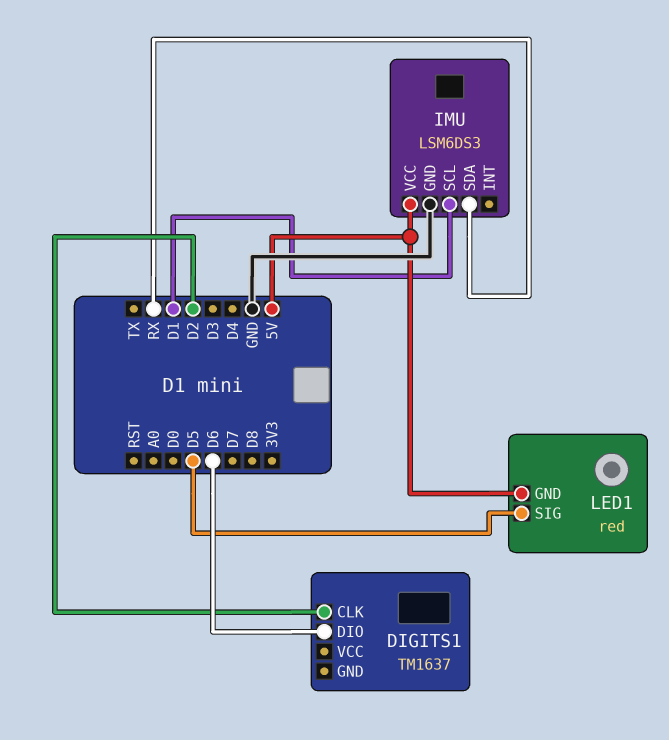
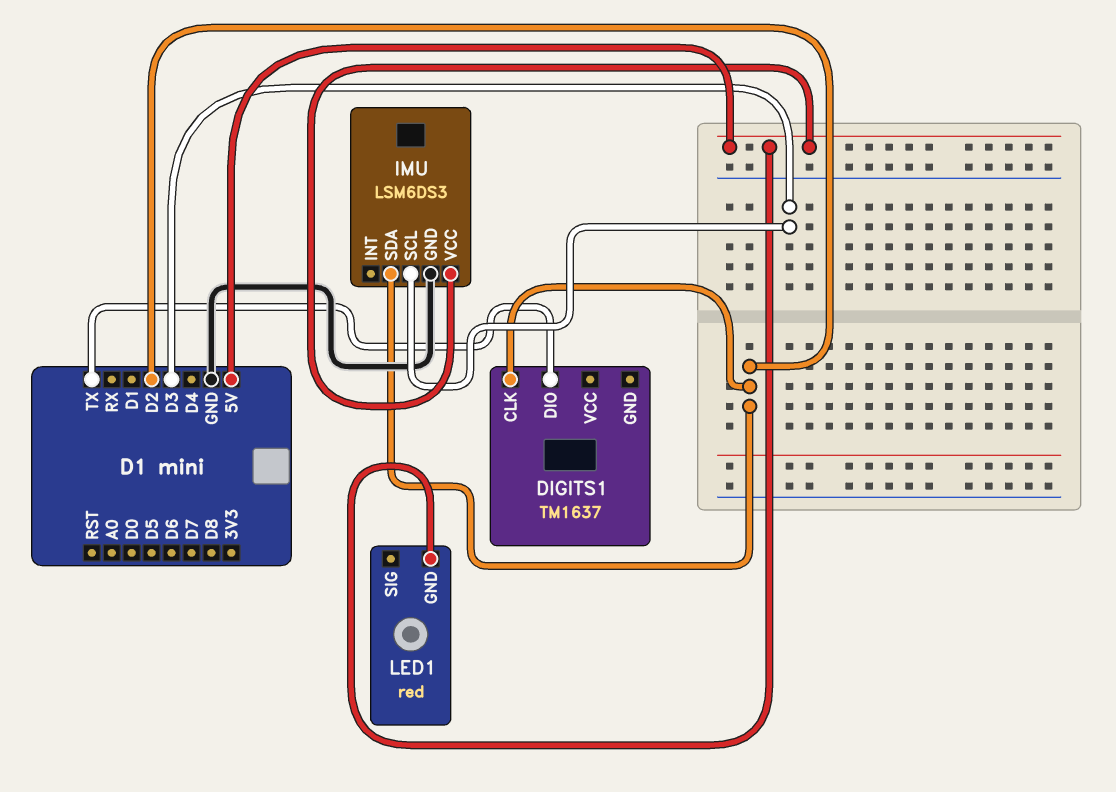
DIGITS1 pin DIO: D6 -> TX
IMU pin SCL: D1 -> D3
IMU pin SDA: RX -> D2
LED1 pin SIG: D5 -> none

